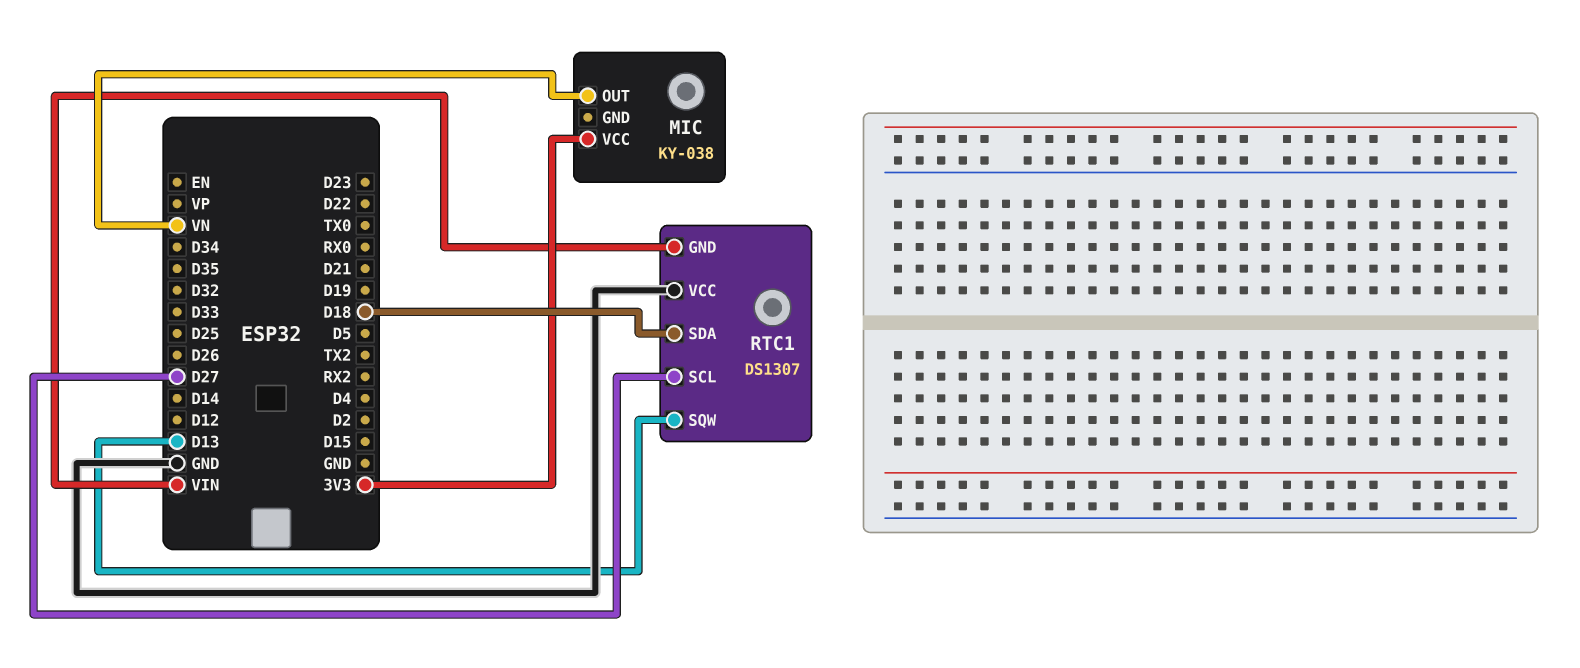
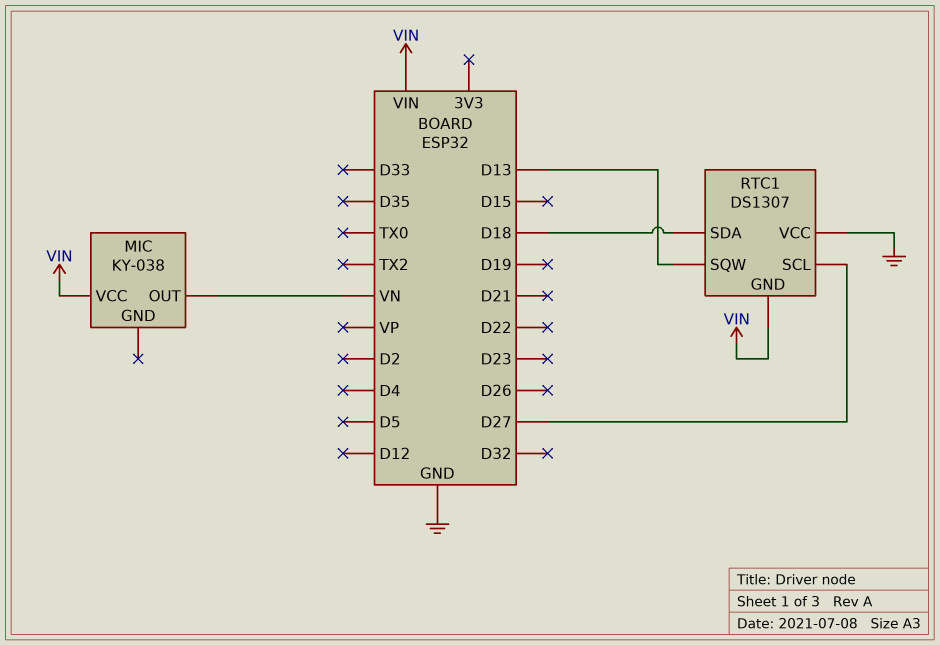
MIC pin VCC: 3V3 -> VIN

